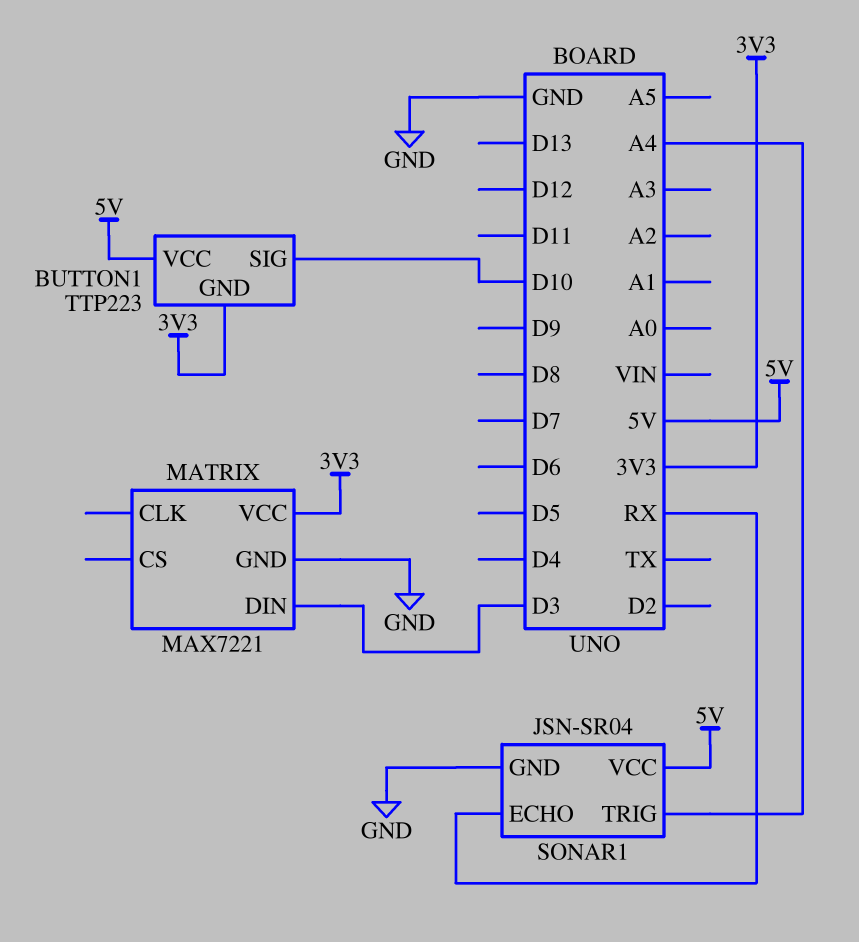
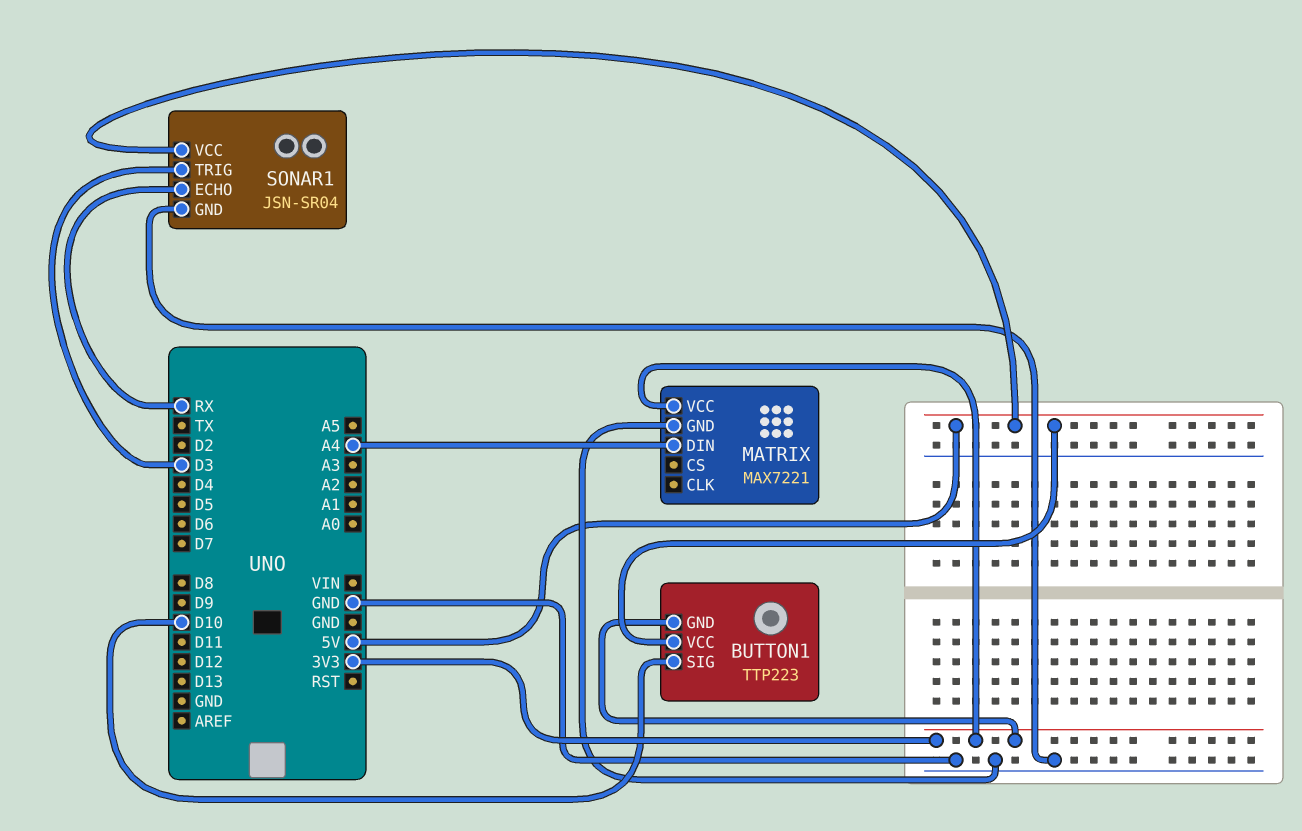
MATRIX pin DIN: D3 -> A4
SONAR1 pin TRIG: A4 -> D3

